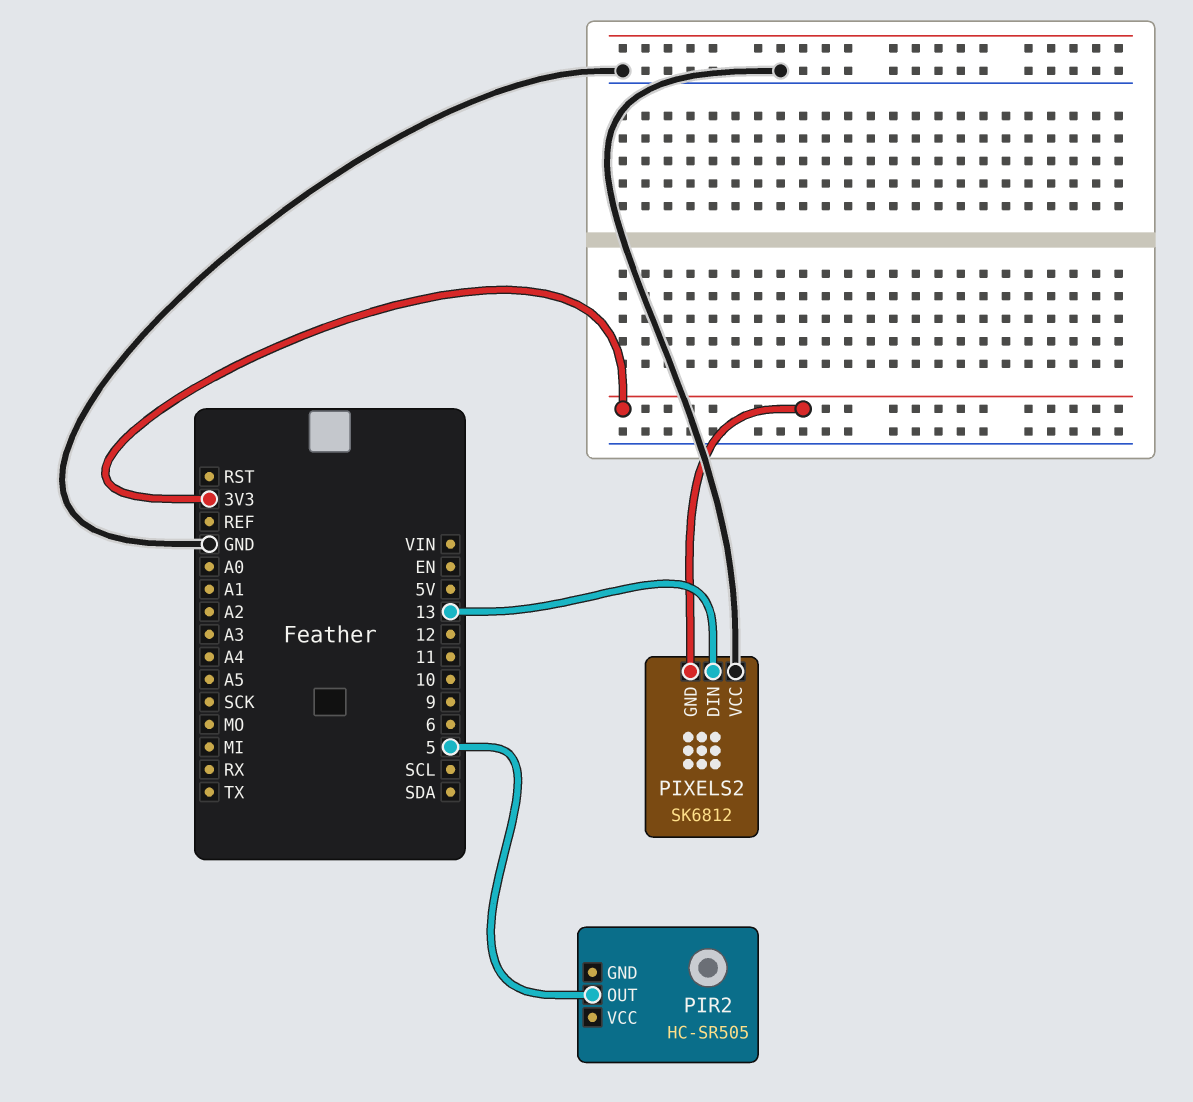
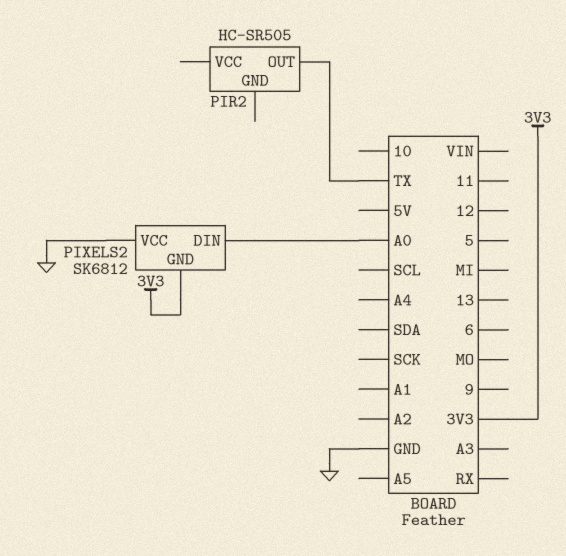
PIR2 pin OUT: 5 -> TX
PIXELS2 pin DIN: 13 -> A0

